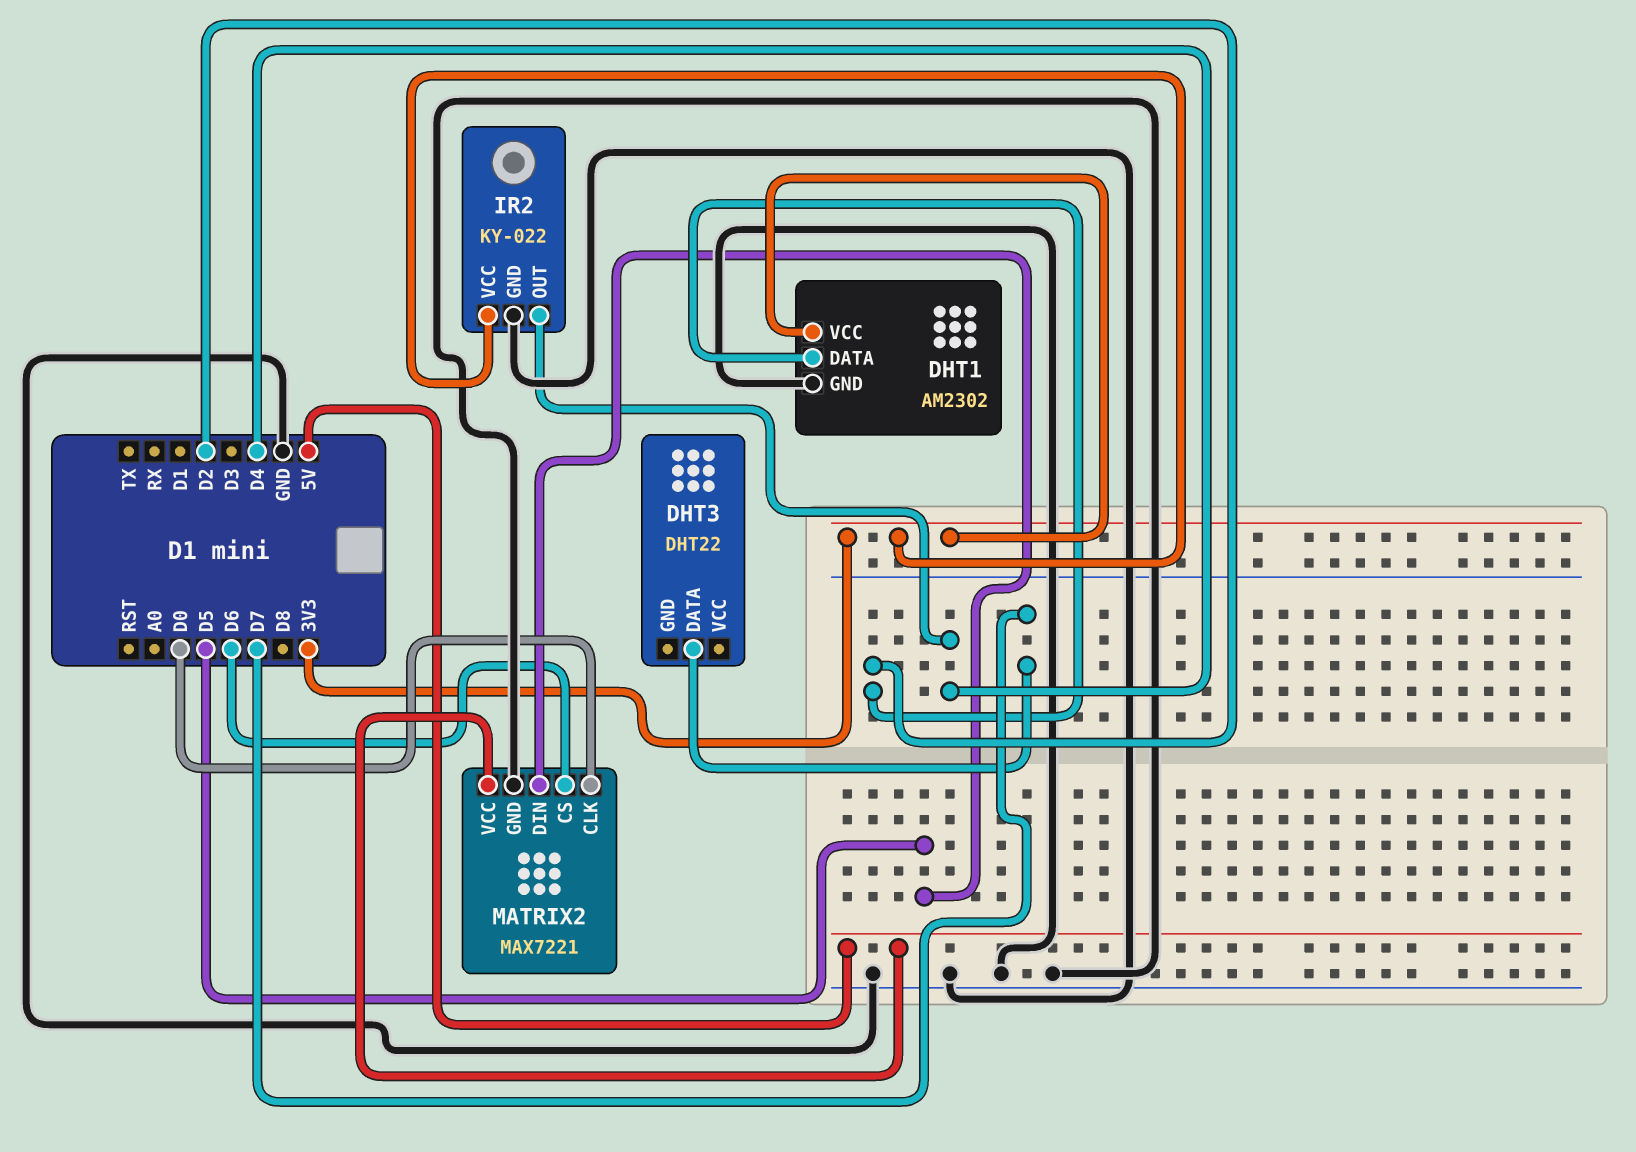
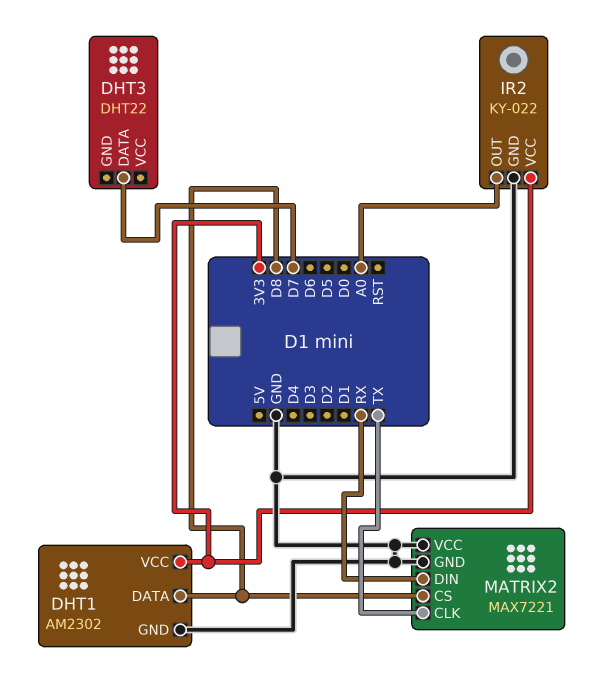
DHT1 pin DATA: D2 -> D8
IR2 pin OUT: D4 -> A0
MATRIX2 pin CLK: D0 -> TX
MATRIX2 pin CS: D6 -> D8
MATRIX2 pin DIN: D5 -> RX
MATRIX2 pin VCC: 5V -> GND

